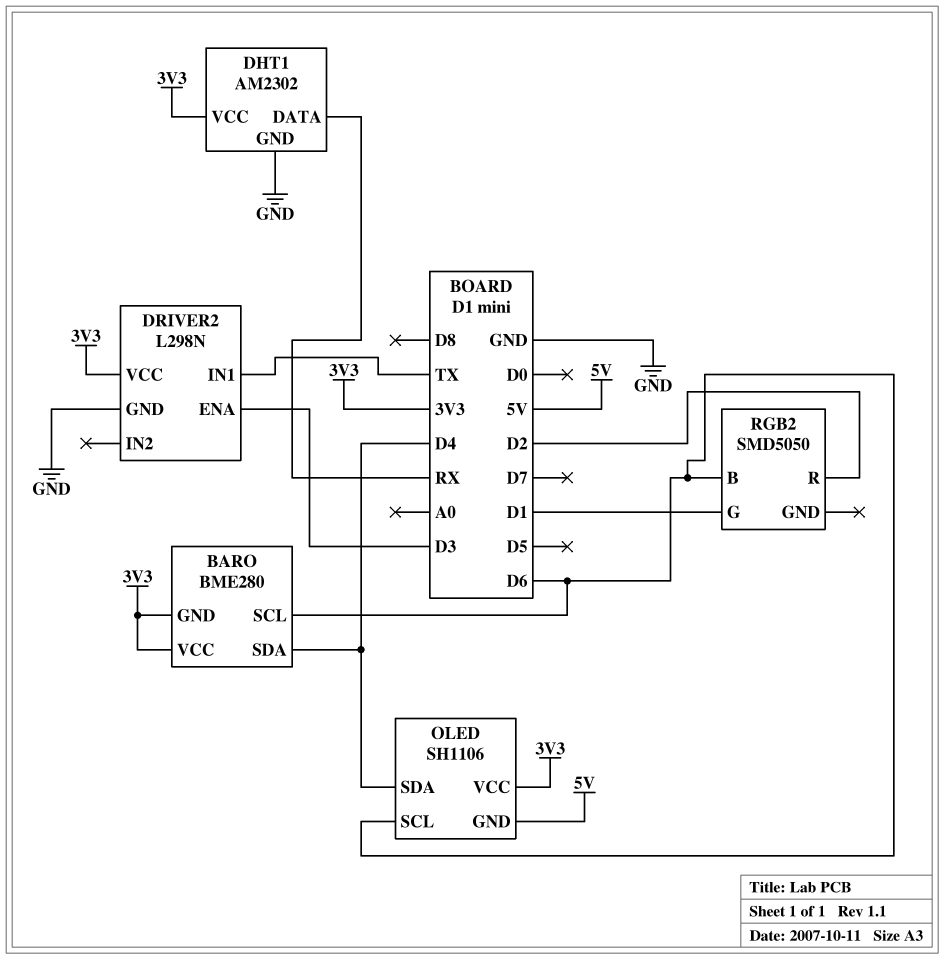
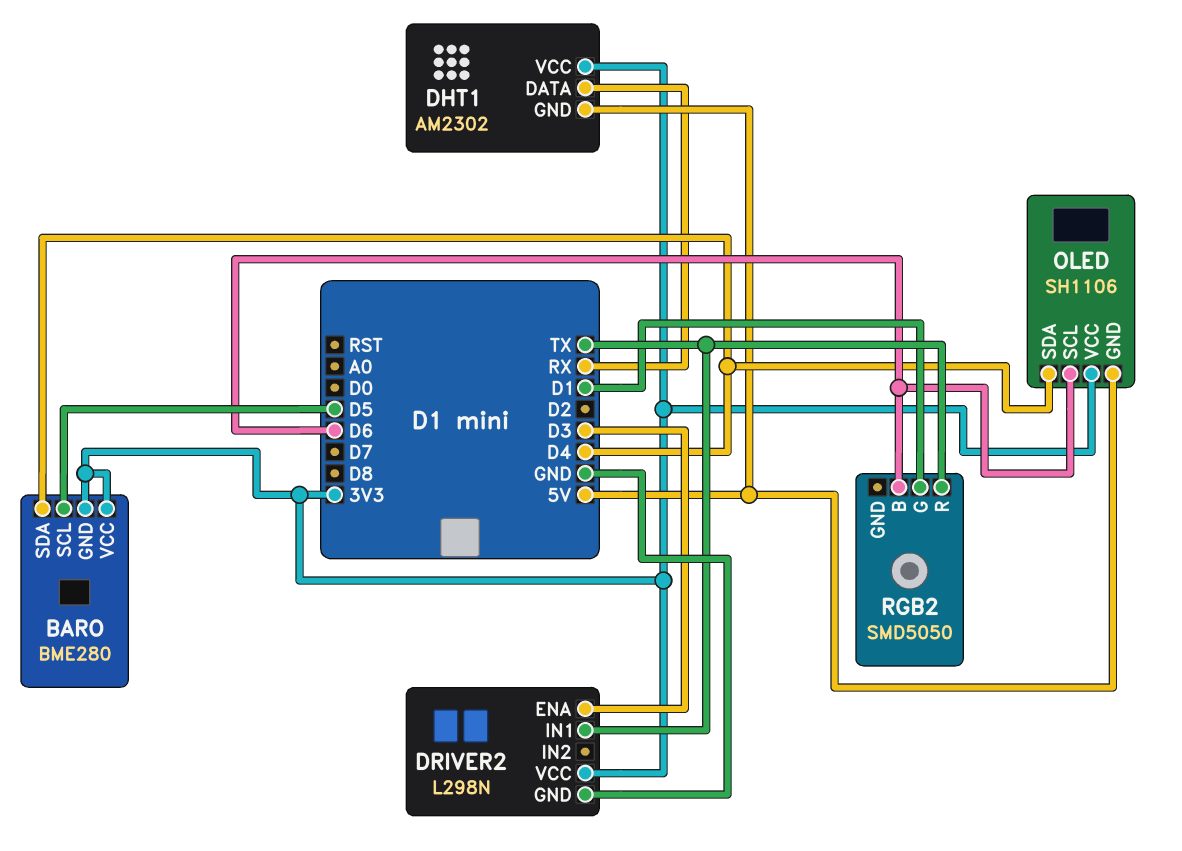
BARO pin SCL: D6 -> D5
DHT1 pin GND: GND -> 5V
RGB2 pin R: D2 -> TX

